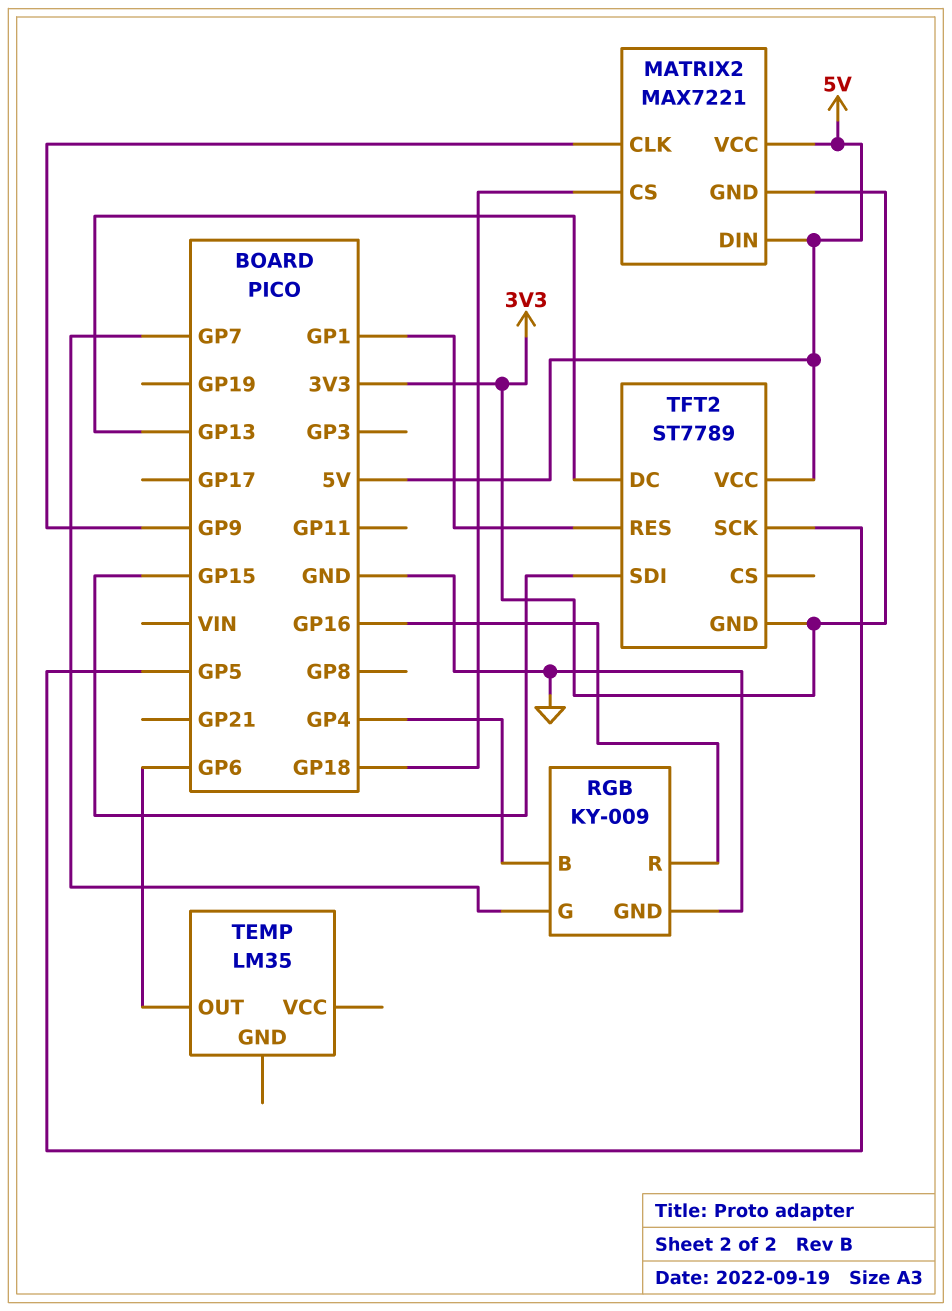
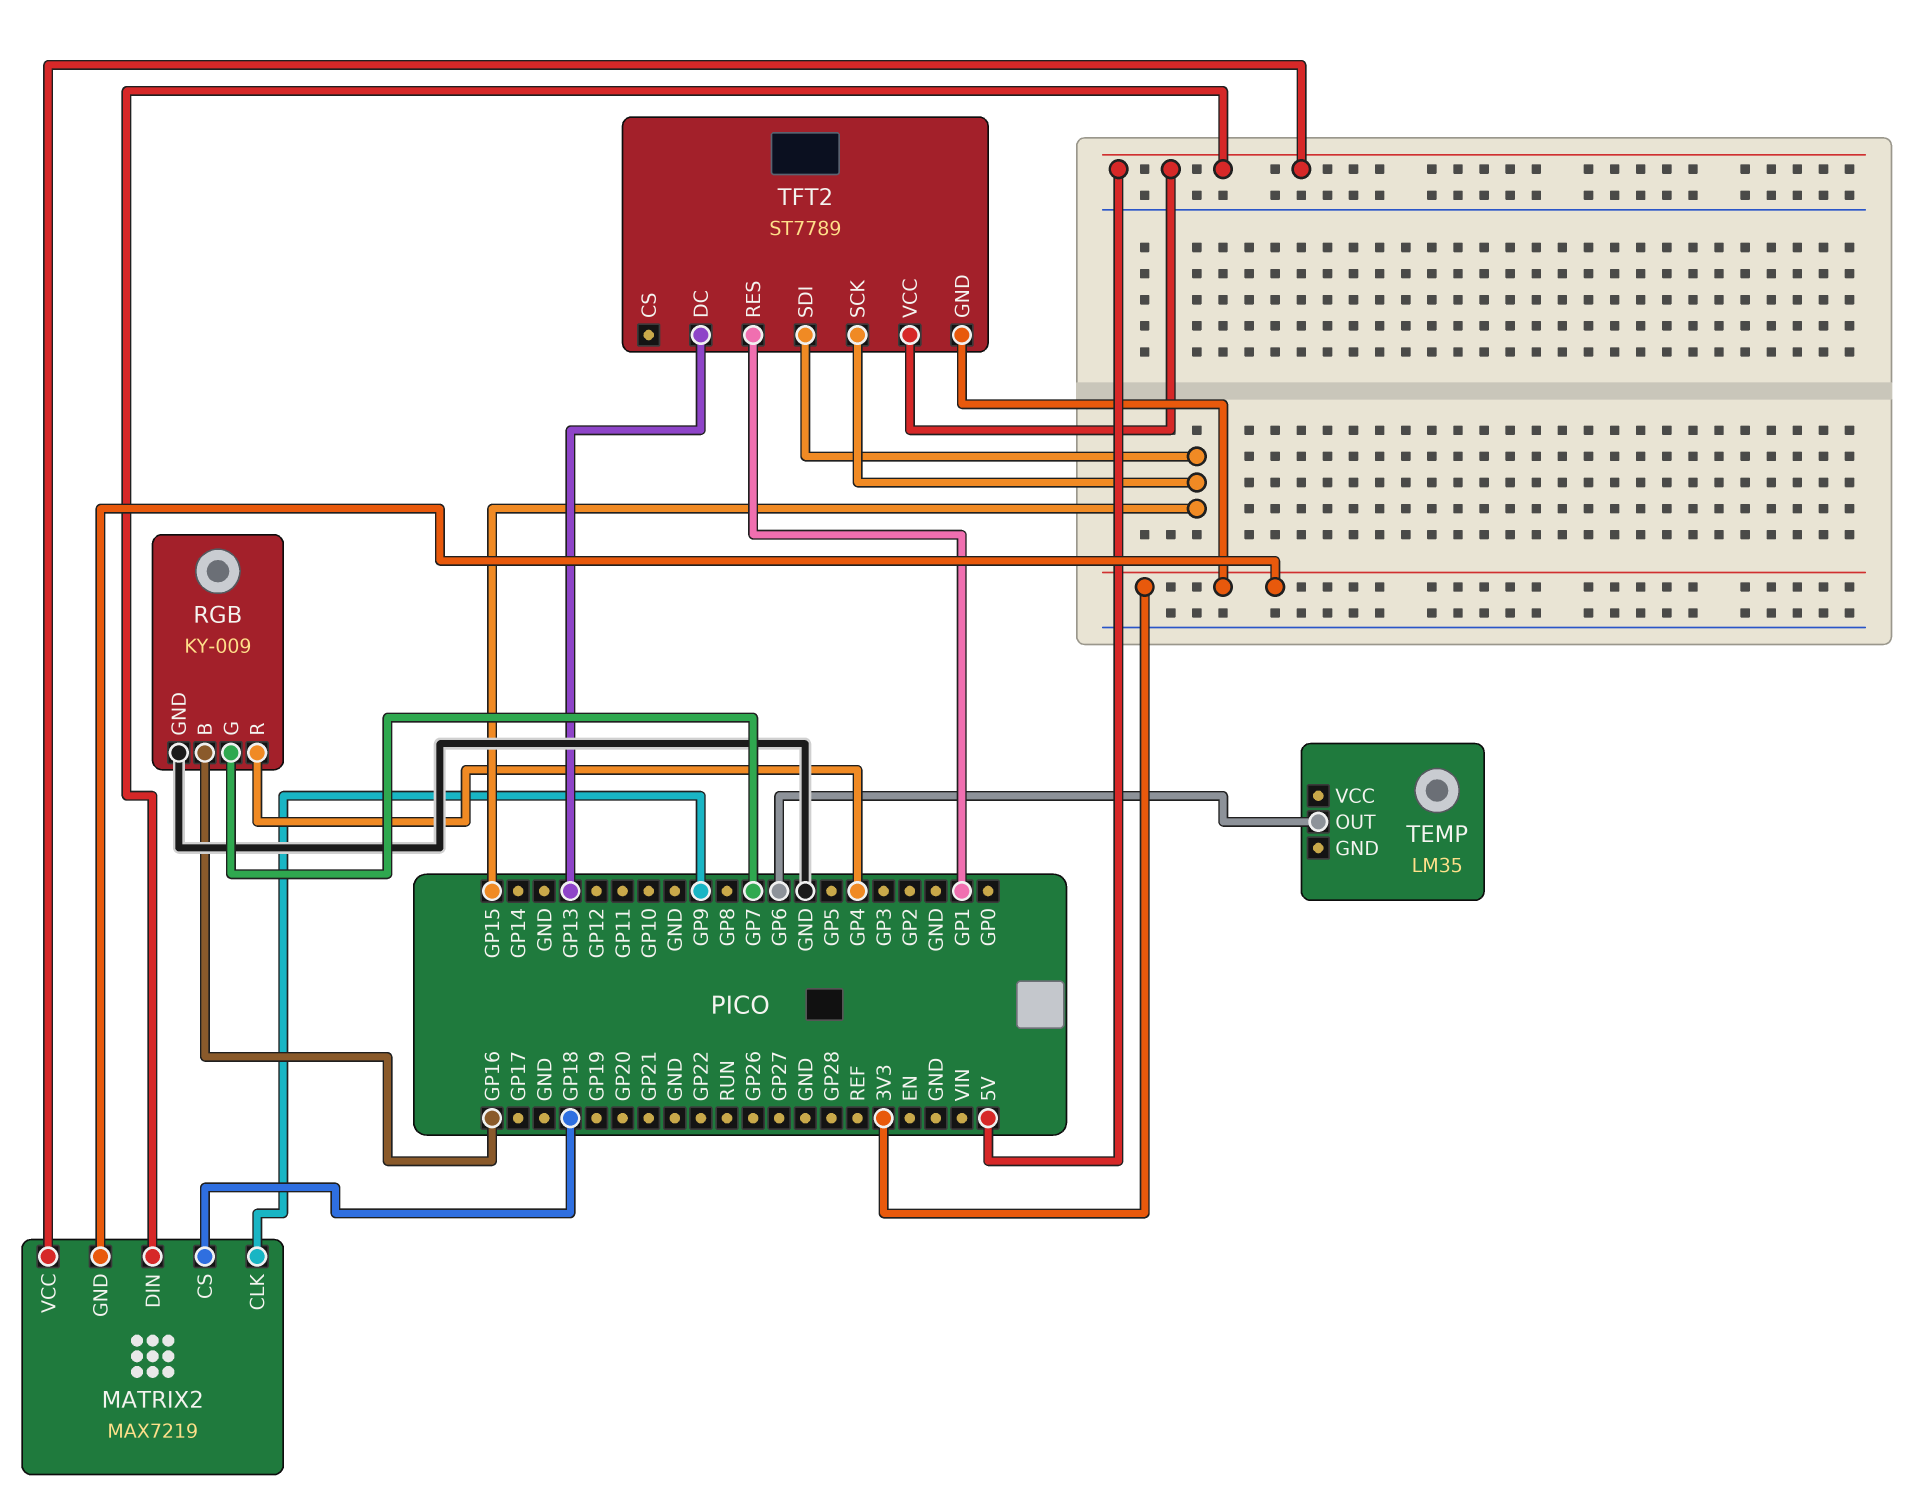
MATRIX2: MAX7221 -> MAX7219
RGB pin B: GP4 -> GP16
RGB pin R: GP16 -> GP4
TFT2 pin SCK: GP5 -> GP15

